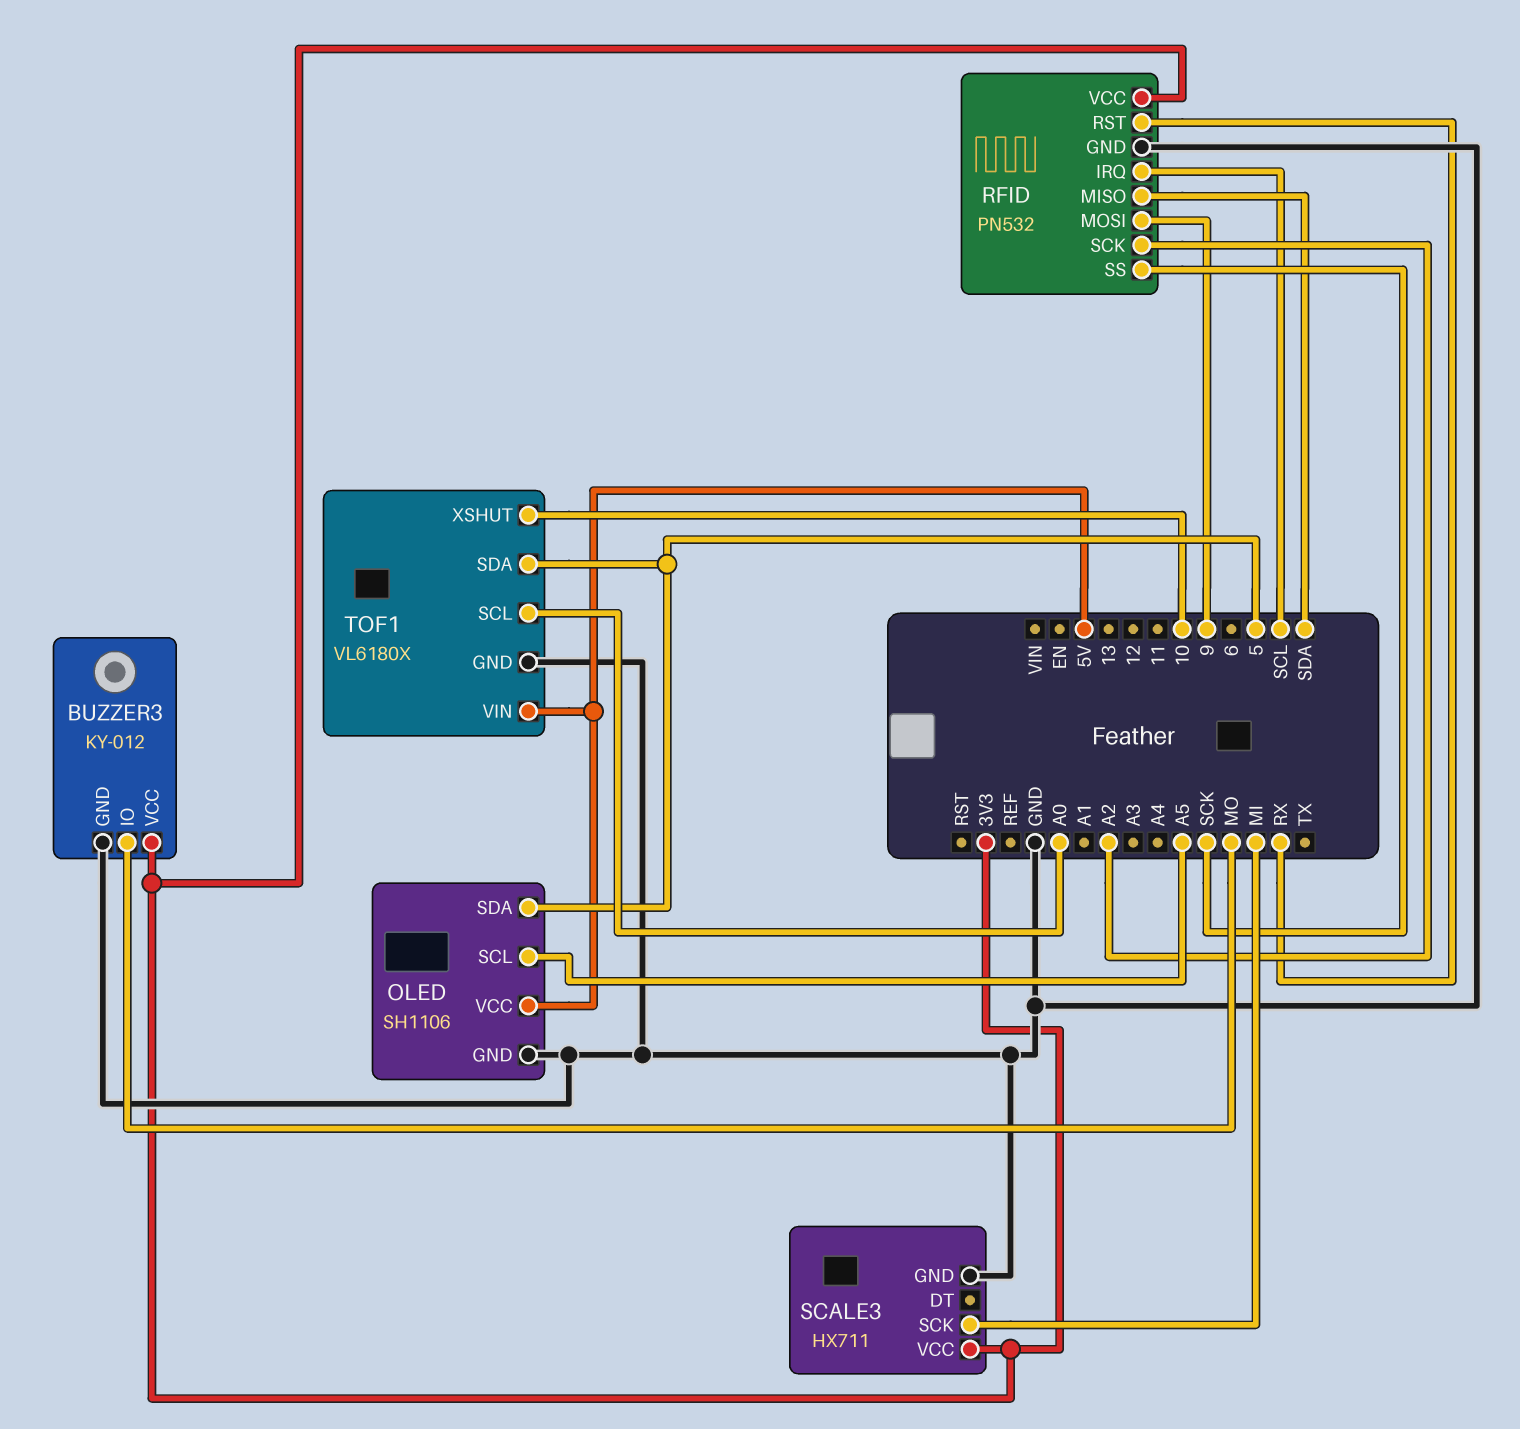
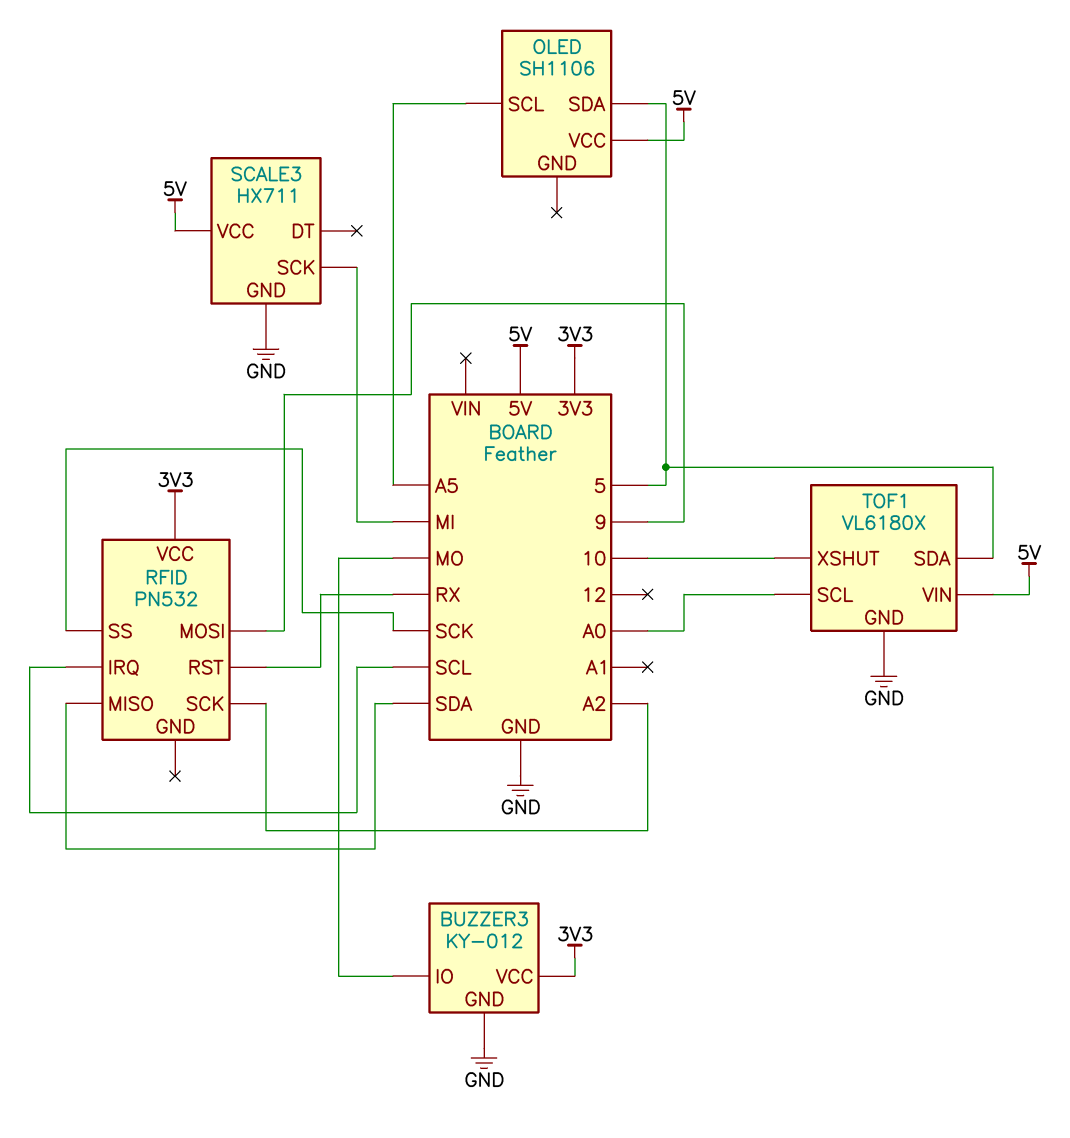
OLED pin GND: GND -> none
RFID pin GND: GND -> none
SCALE3 pin VCC: 3V3 -> 5V

